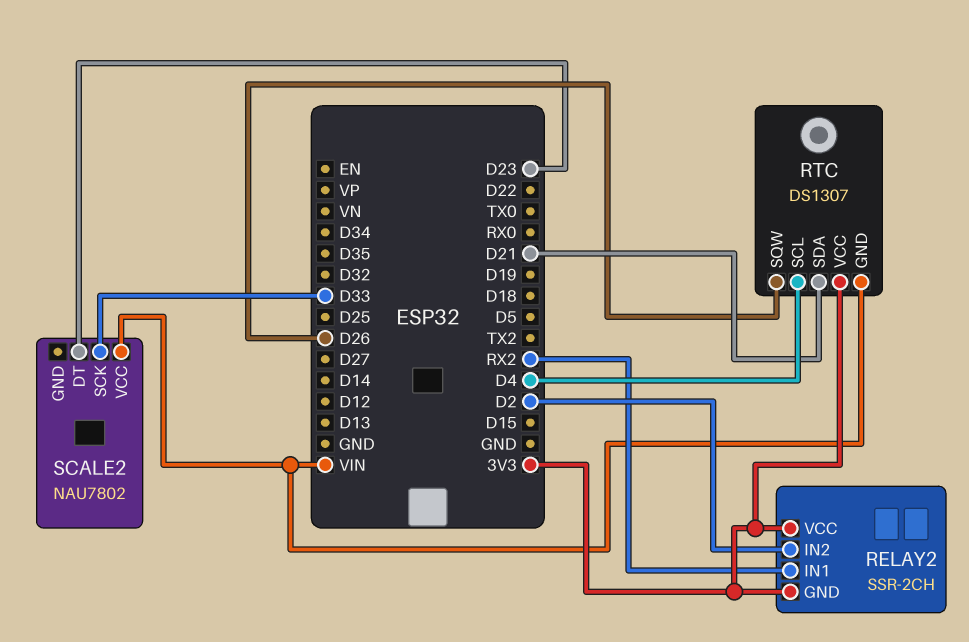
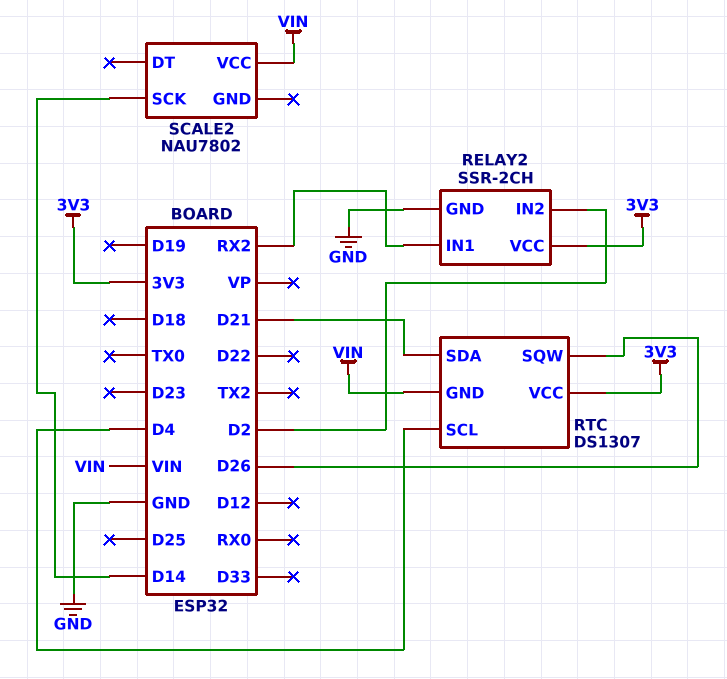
RELAY2 pin GND: 3V3 -> GND
SCALE2 pin DT: D23 -> none
SCALE2 pin SCK: D33 -> D14

